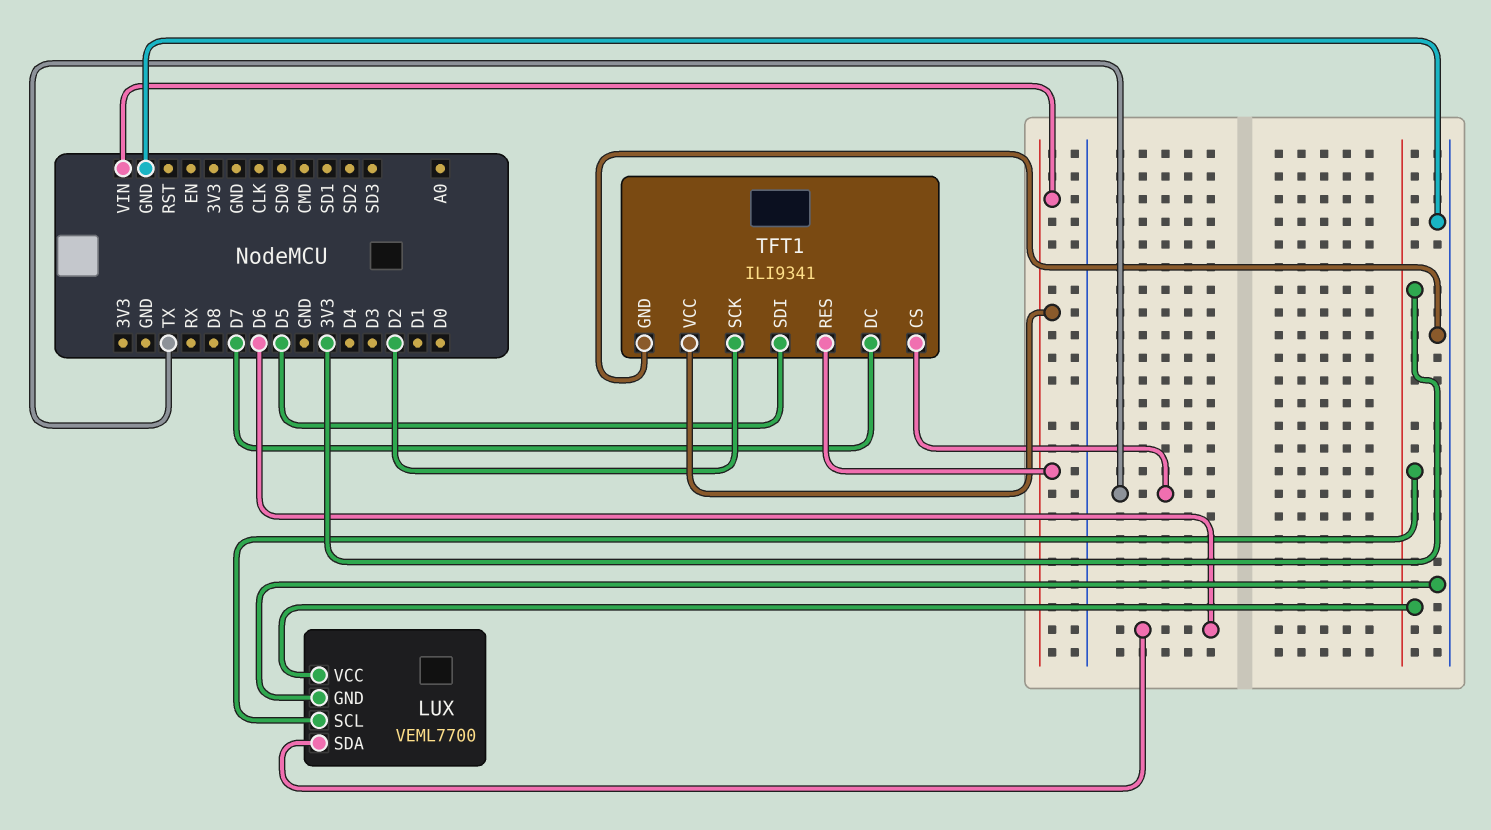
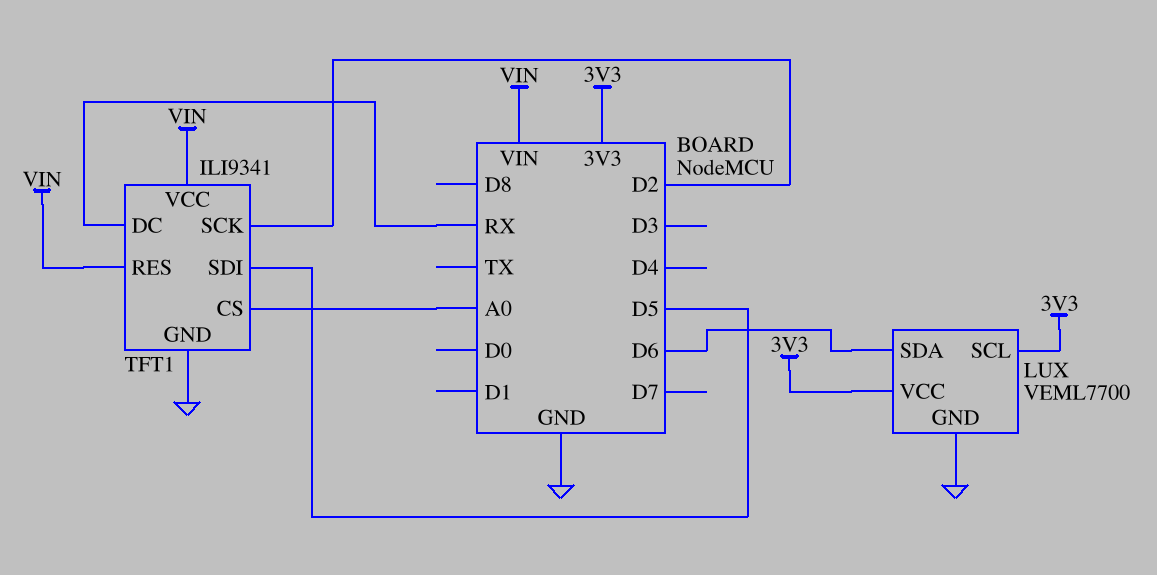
TFT1 pin CS: TX -> A0
TFT1 pin DC: D7 -> RX

